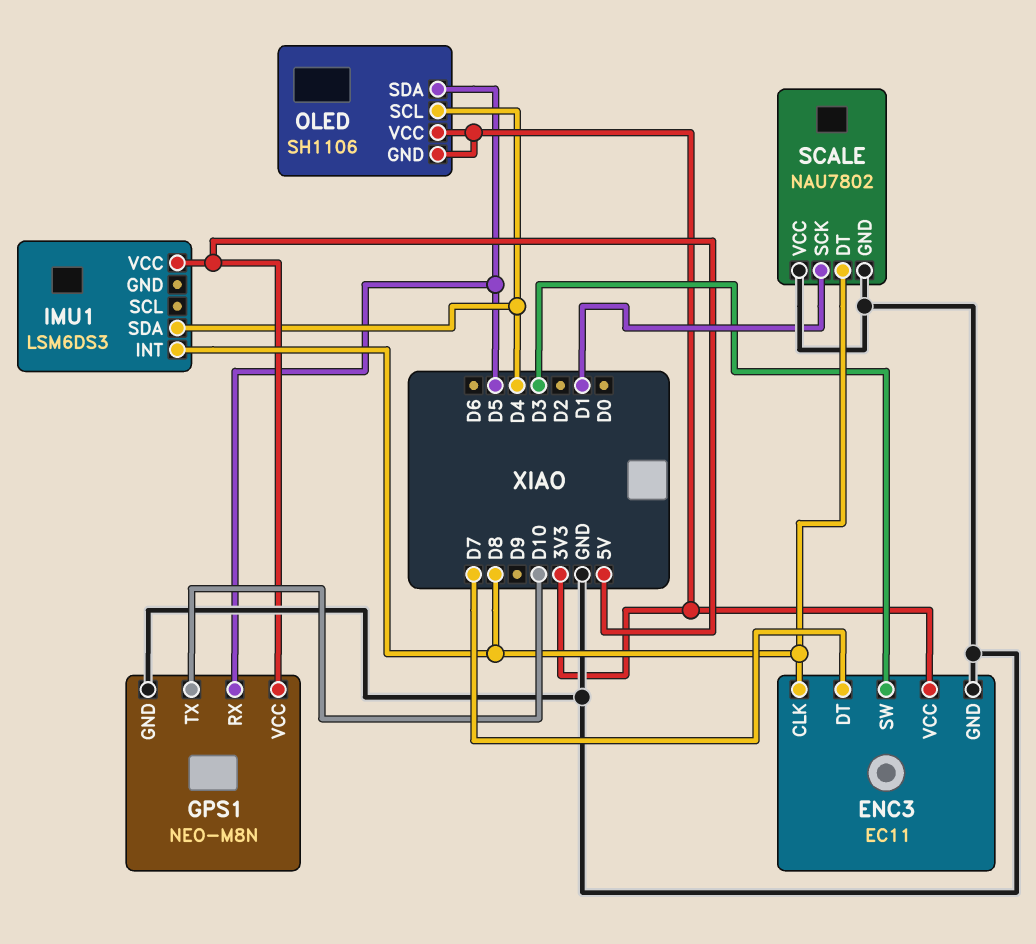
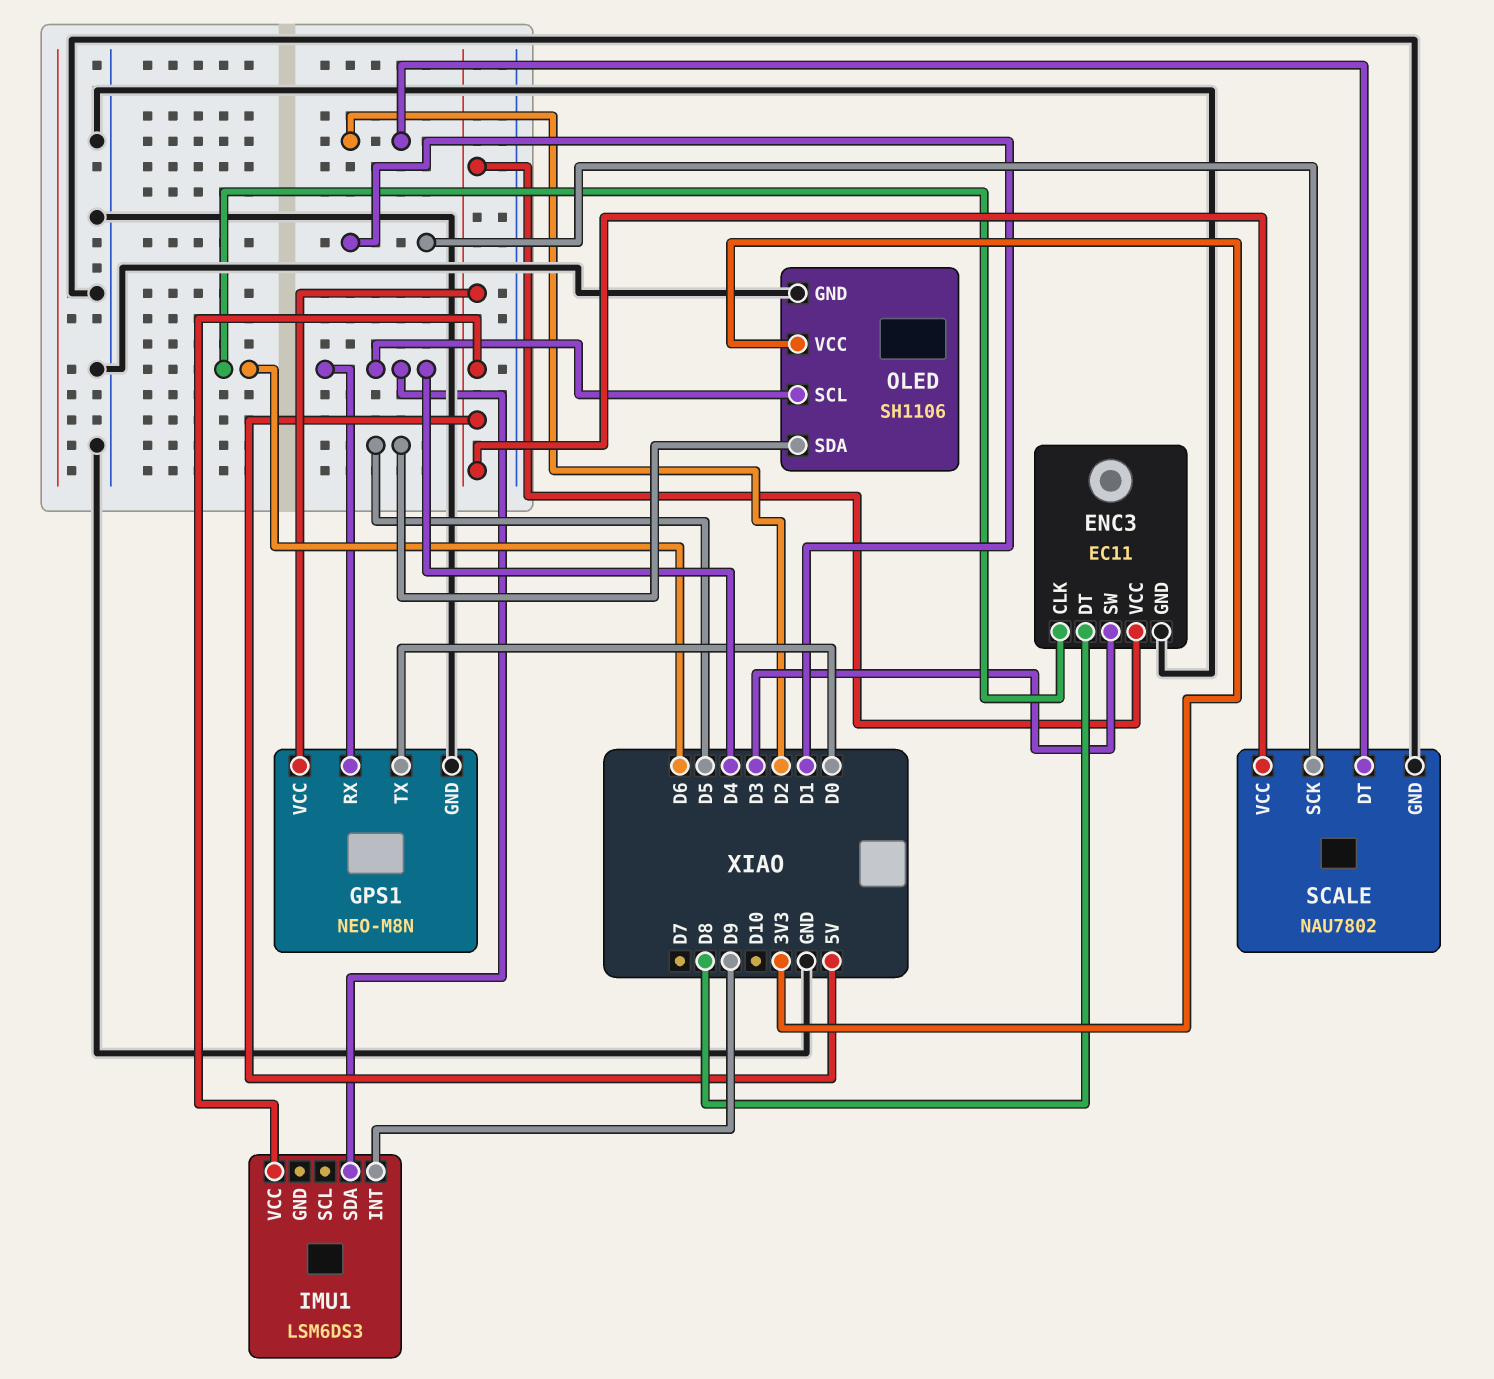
ENC3 pin CLK: D8 -> D6
ENC3 pin DT: D7 -> D8
ENC3 pin VCC: 3V3 -> 5V
GPS1 pin RX: D5 -> D4
GPS1 pin TX: D10 -> D0
IMU1 pin INT: D8 -> D9
OLED pin GND: 3V3 -> GND
SCALE pin DT: D8 -> D2
SCALE pin VCC: GND -> 5V

